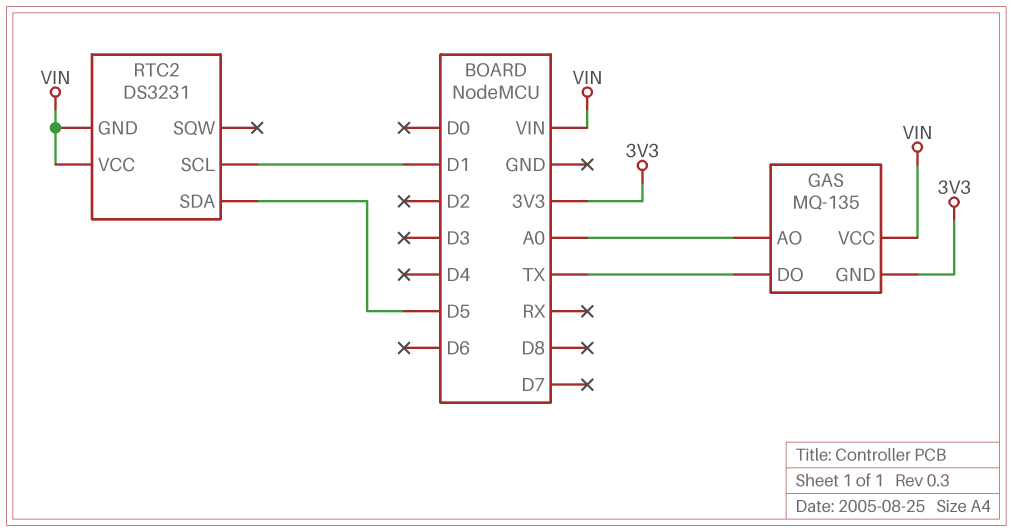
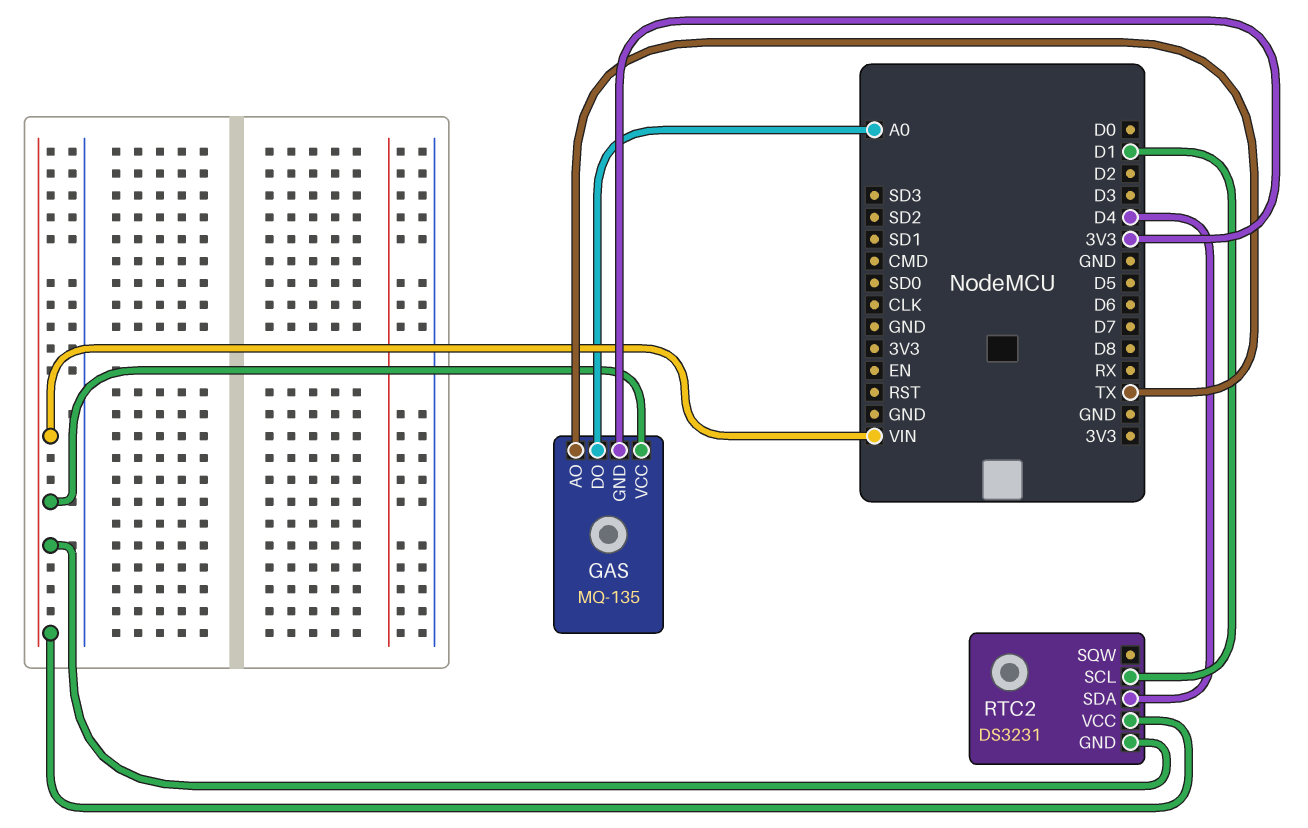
GAS pin AO: A0 -> TX
GAS pin DO: TX -> A0
RTC2 pin SDA: D5 -> D4

